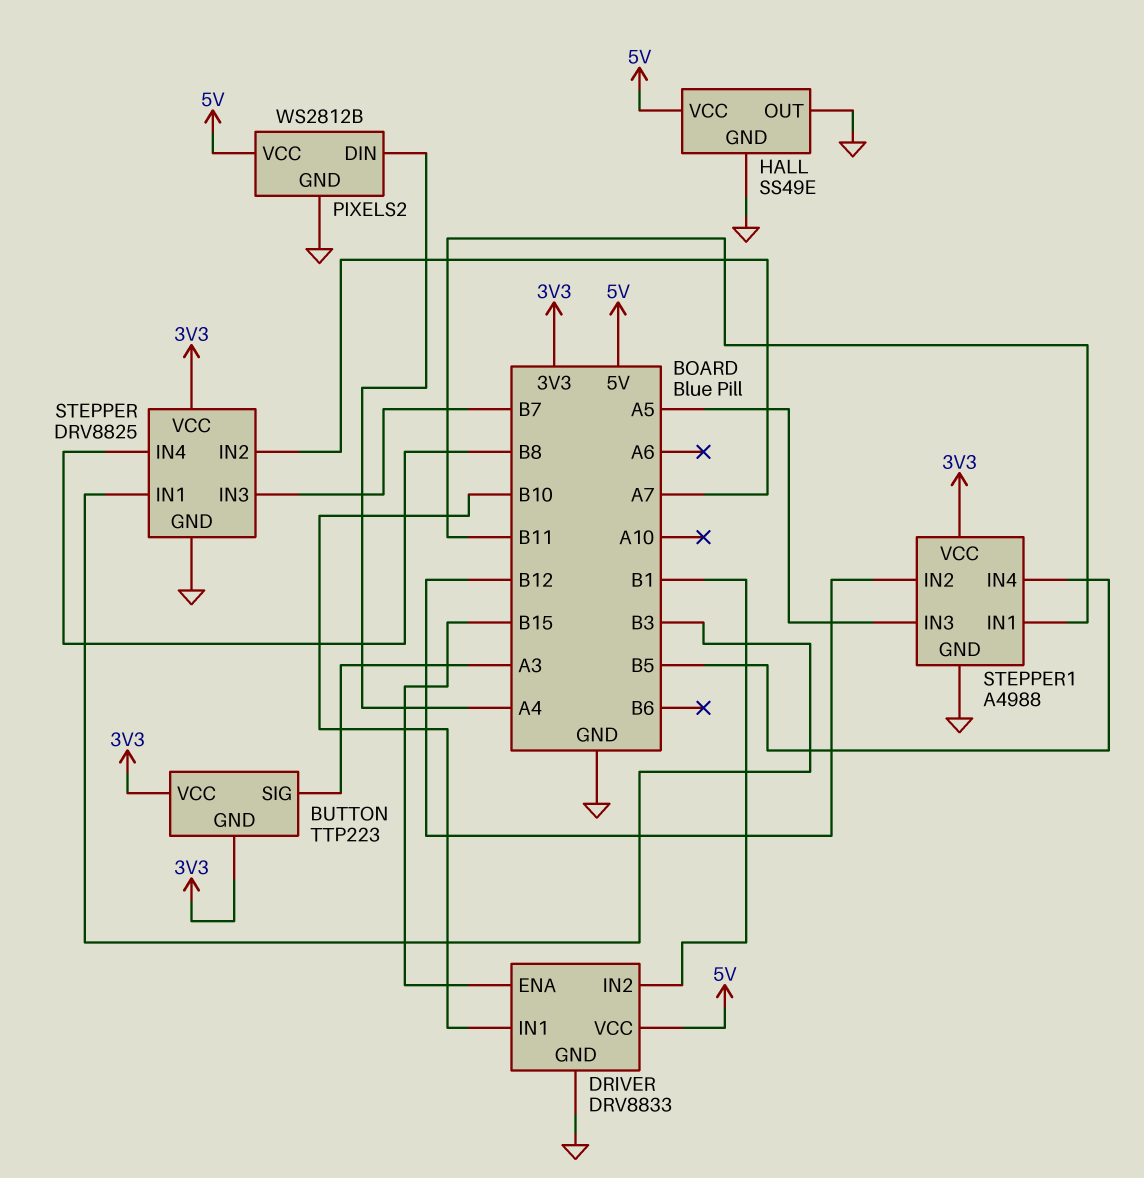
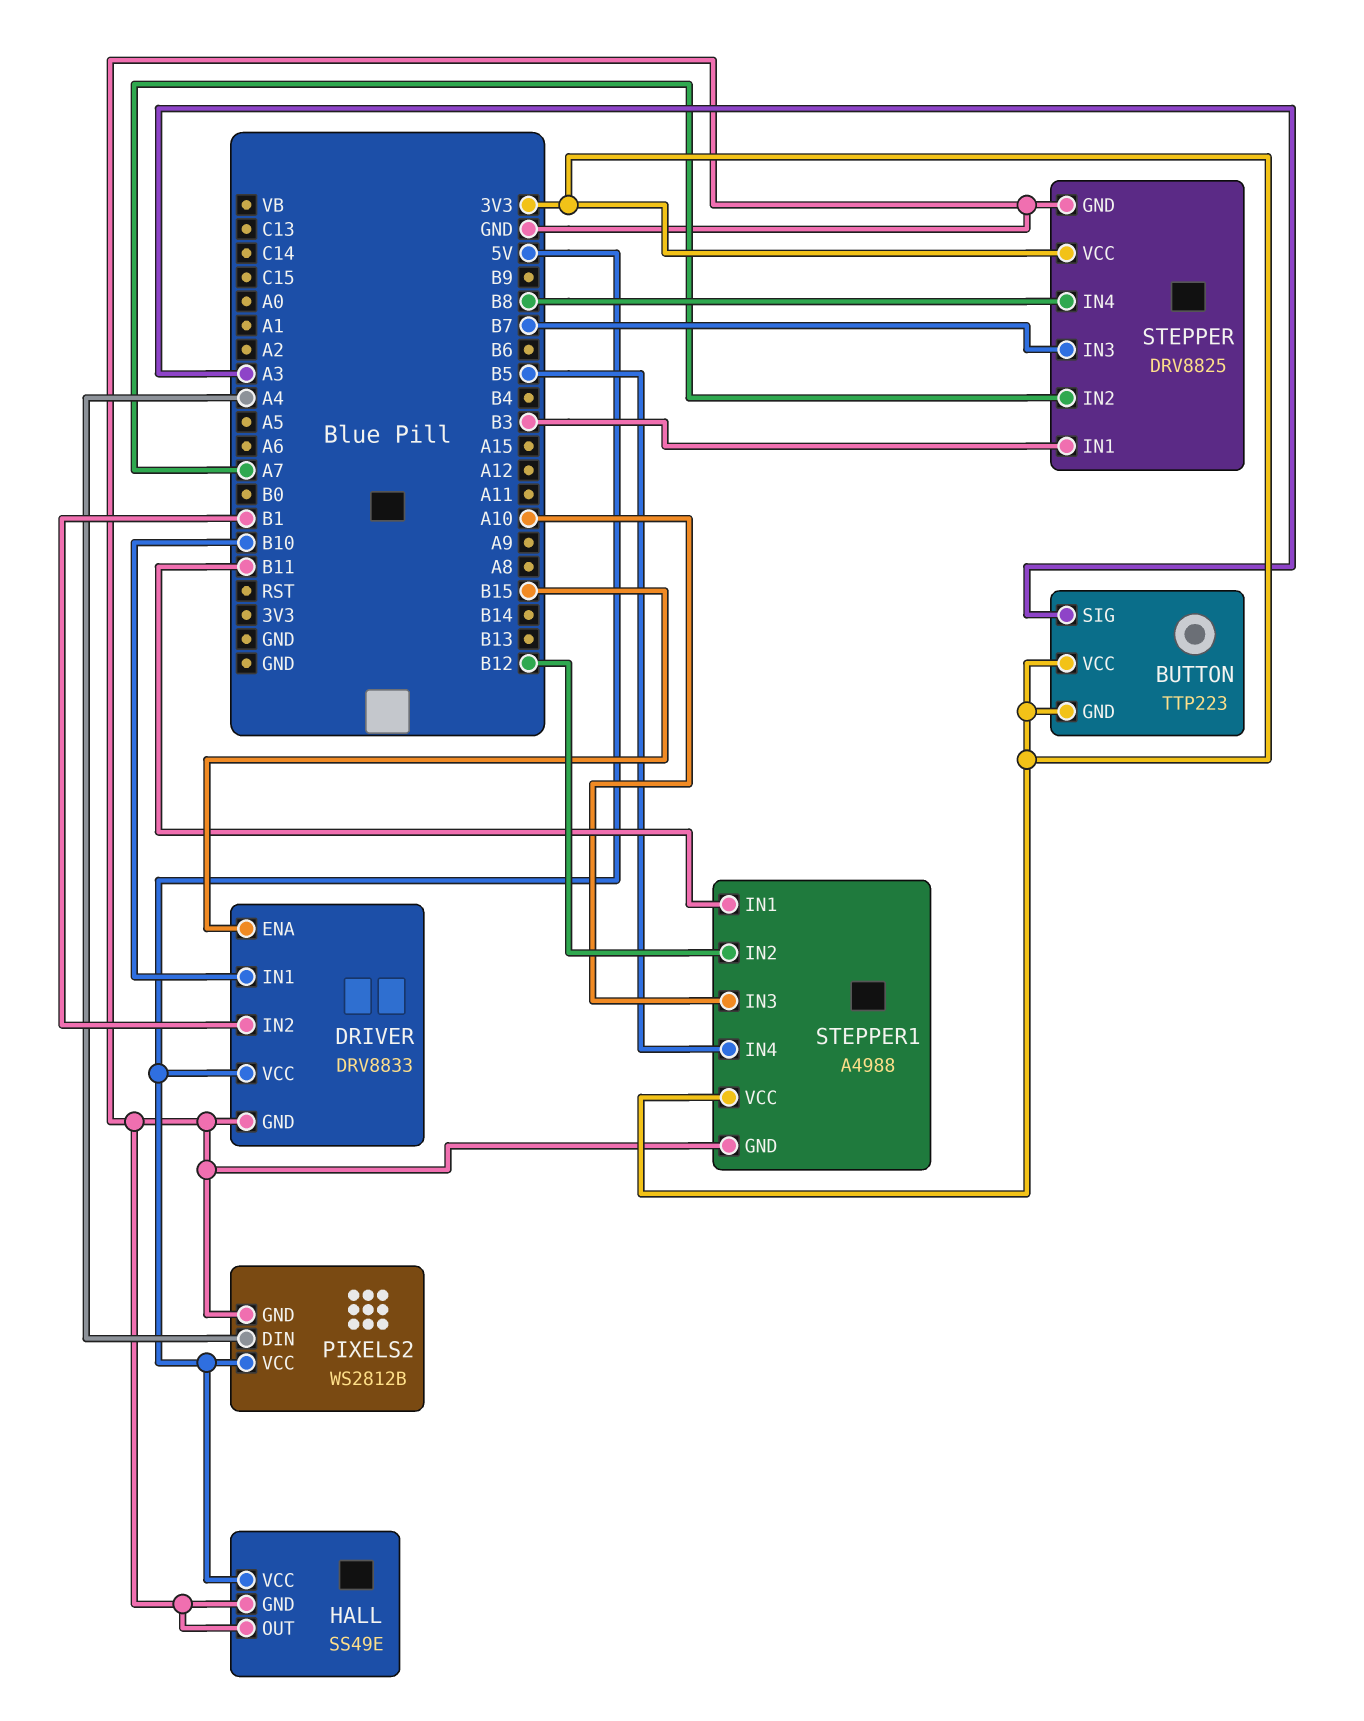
STEPPER1 pin IN3: A5 -> A10

